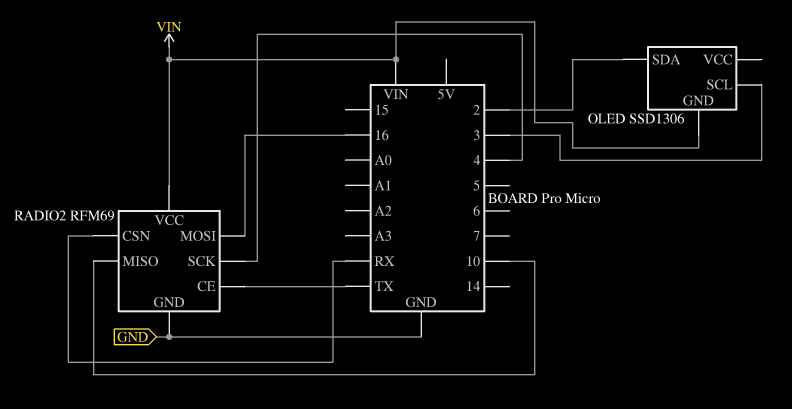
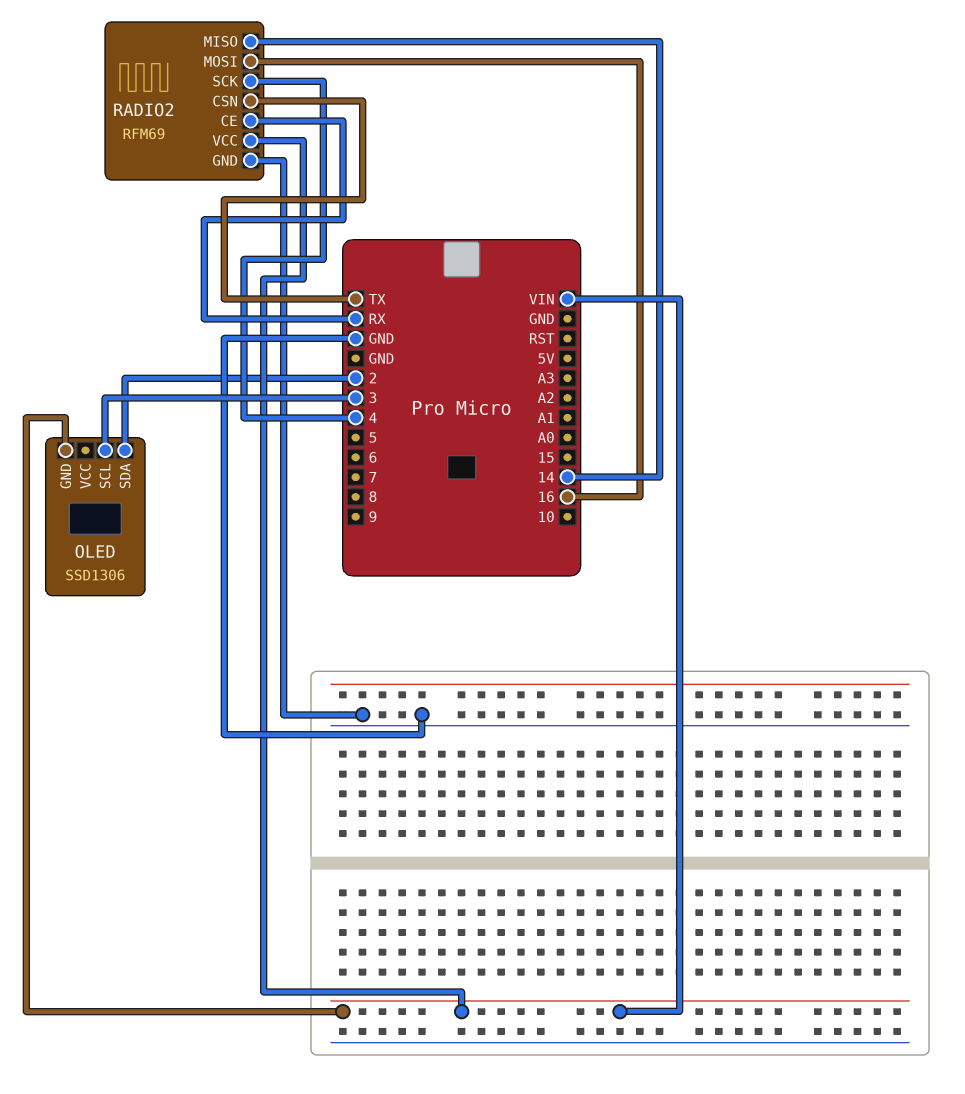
RADIO2 pin CE: TX -> RX
RADIO2 pin CSN: RX -> TX
RADIO2 pin MISO: 10 -> 14

